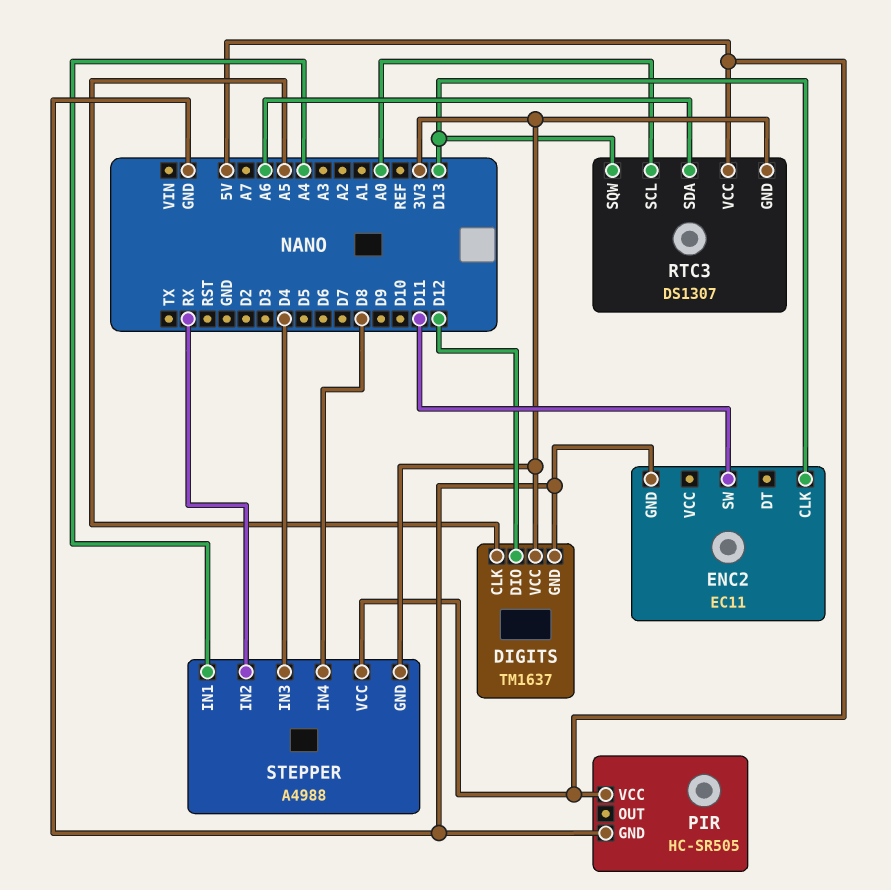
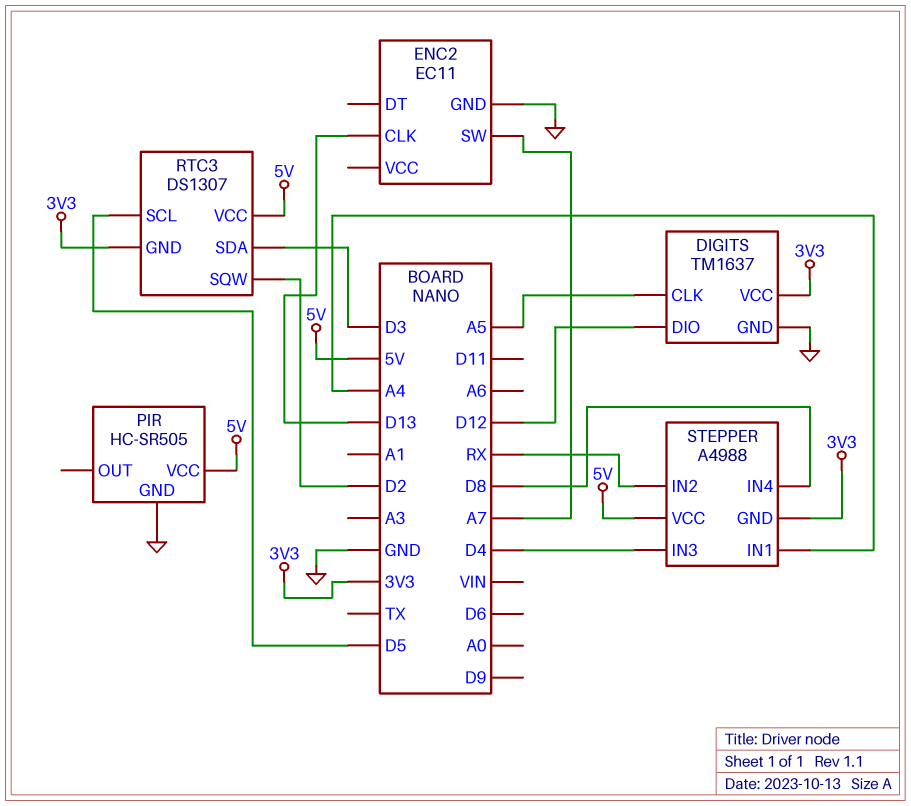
ENC2 pin SW: D11 -> A7
RTC3 pin SCL: A0 -> D5
RTC3 pin SDA: A6 -> D3
RTC3 pin SQW: D13 -> D2

